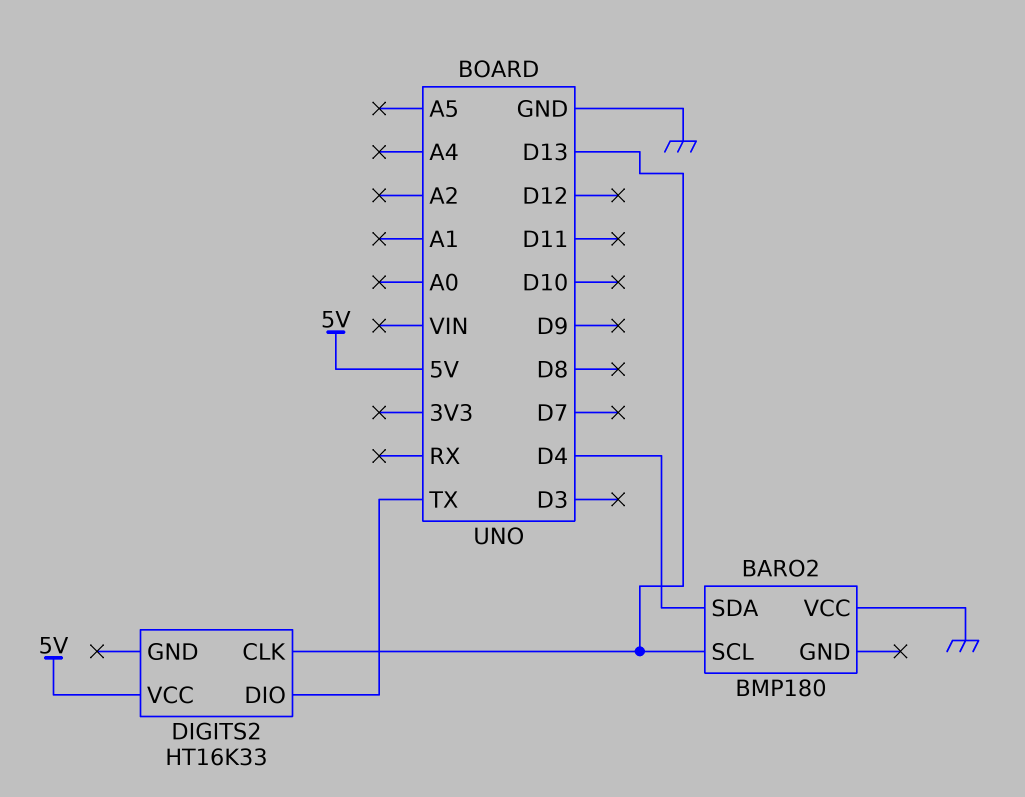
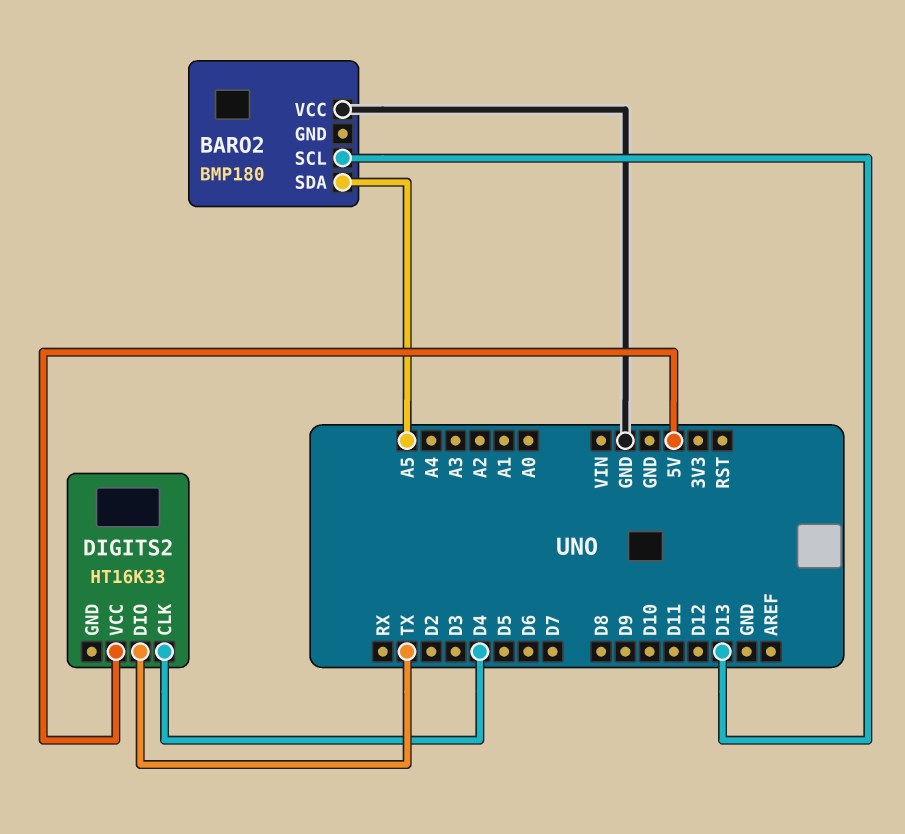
BARO2 pin SDA: D4 -> A5
DIGITS2 pin CLK: D13 -> D4

